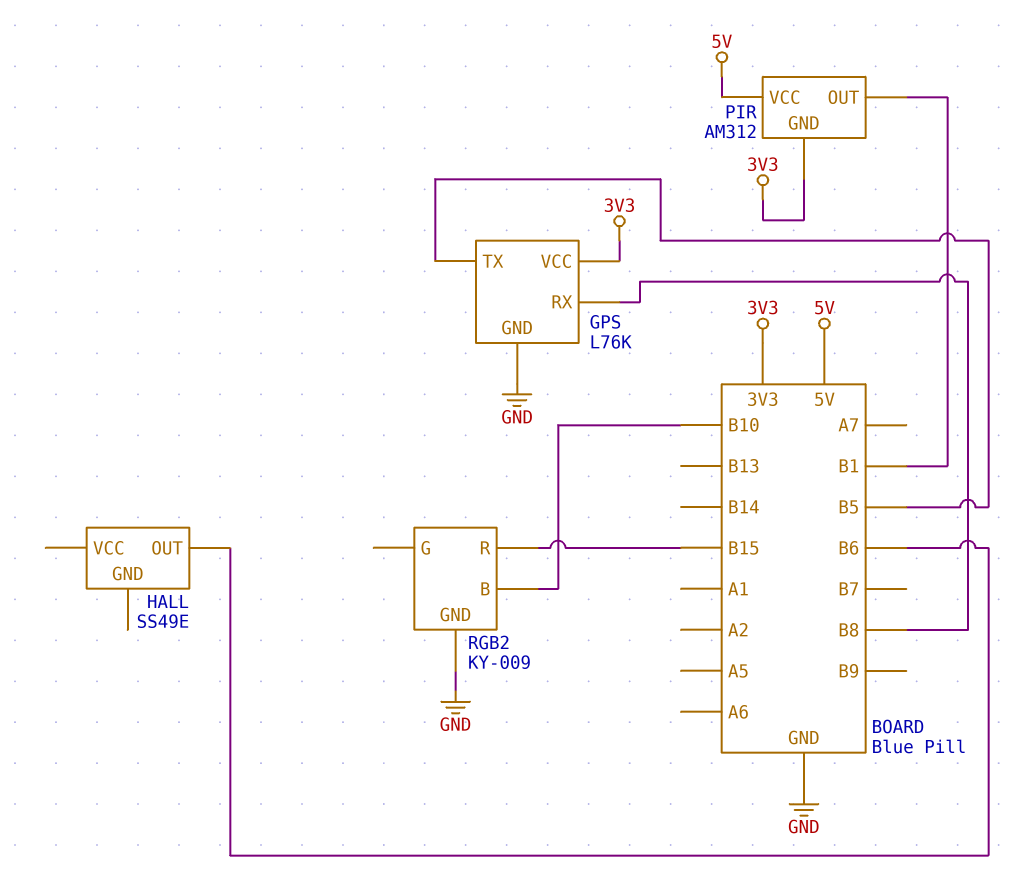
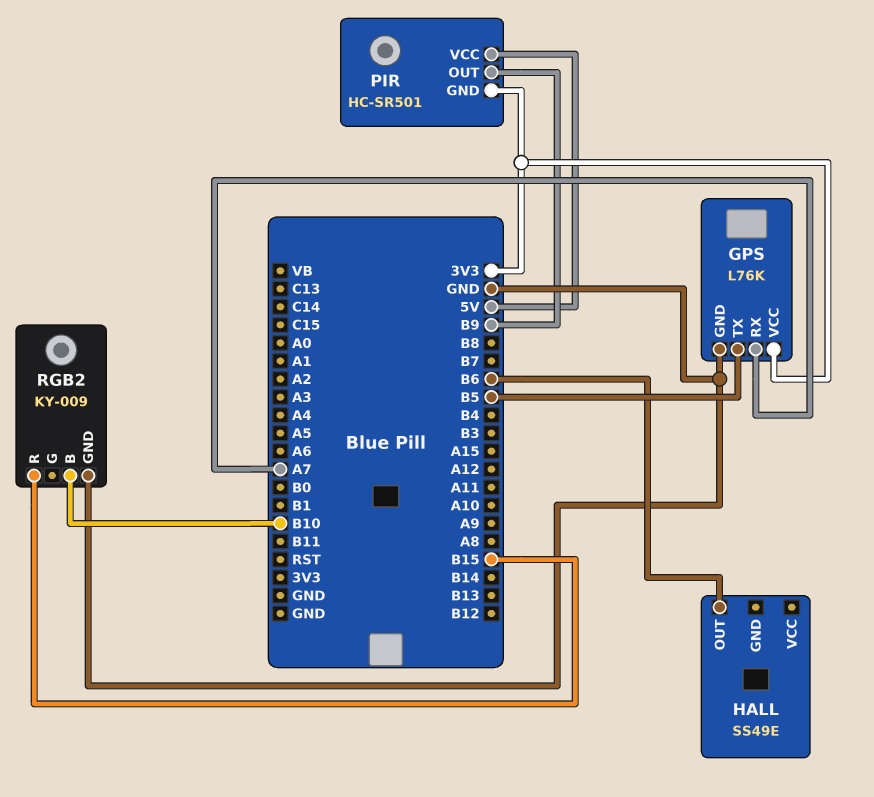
GPS pin RX: B8 -> A7
PIR: AM312 -> HC-SR501
PIR pin OUT: B1 -> B9

